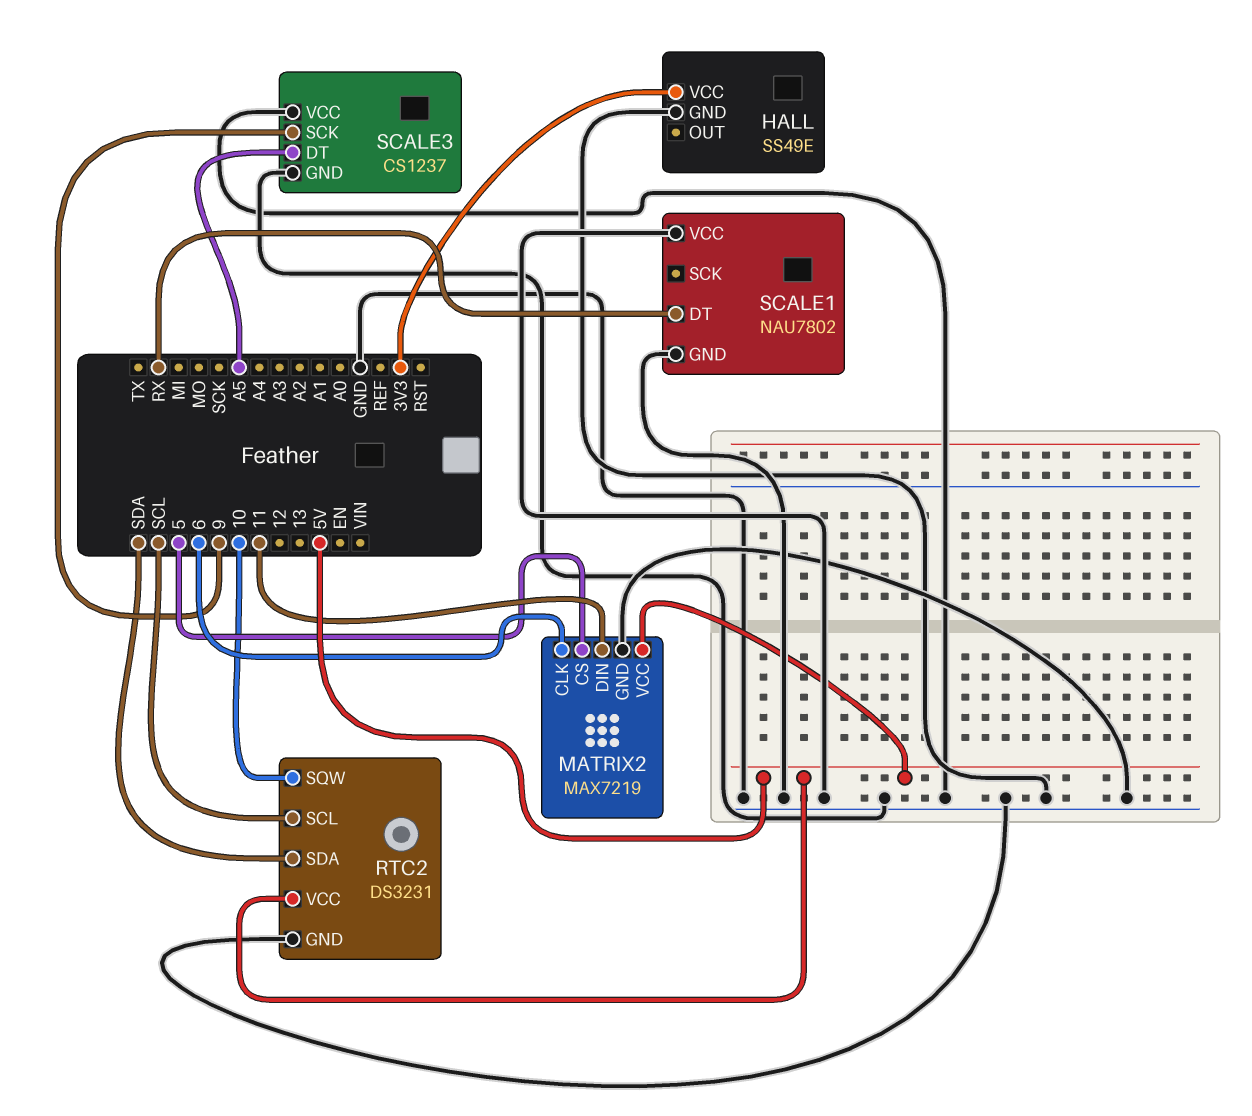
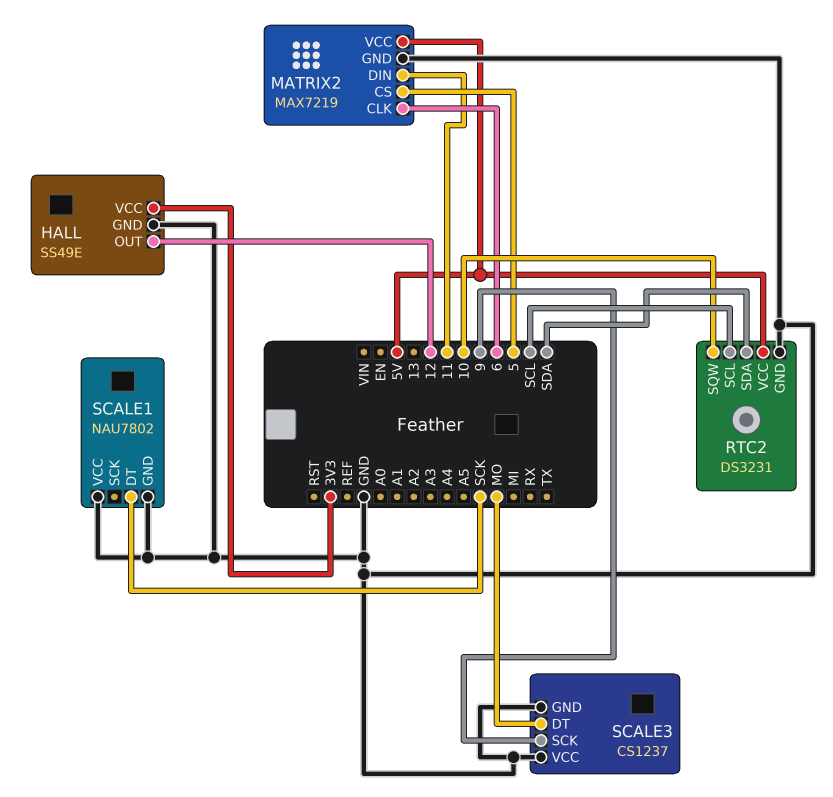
HALL pin OUT: none -> 12
SCALE1 pin DT: RX -> SCK
SCALE3 pin DT: A5 -> MO

